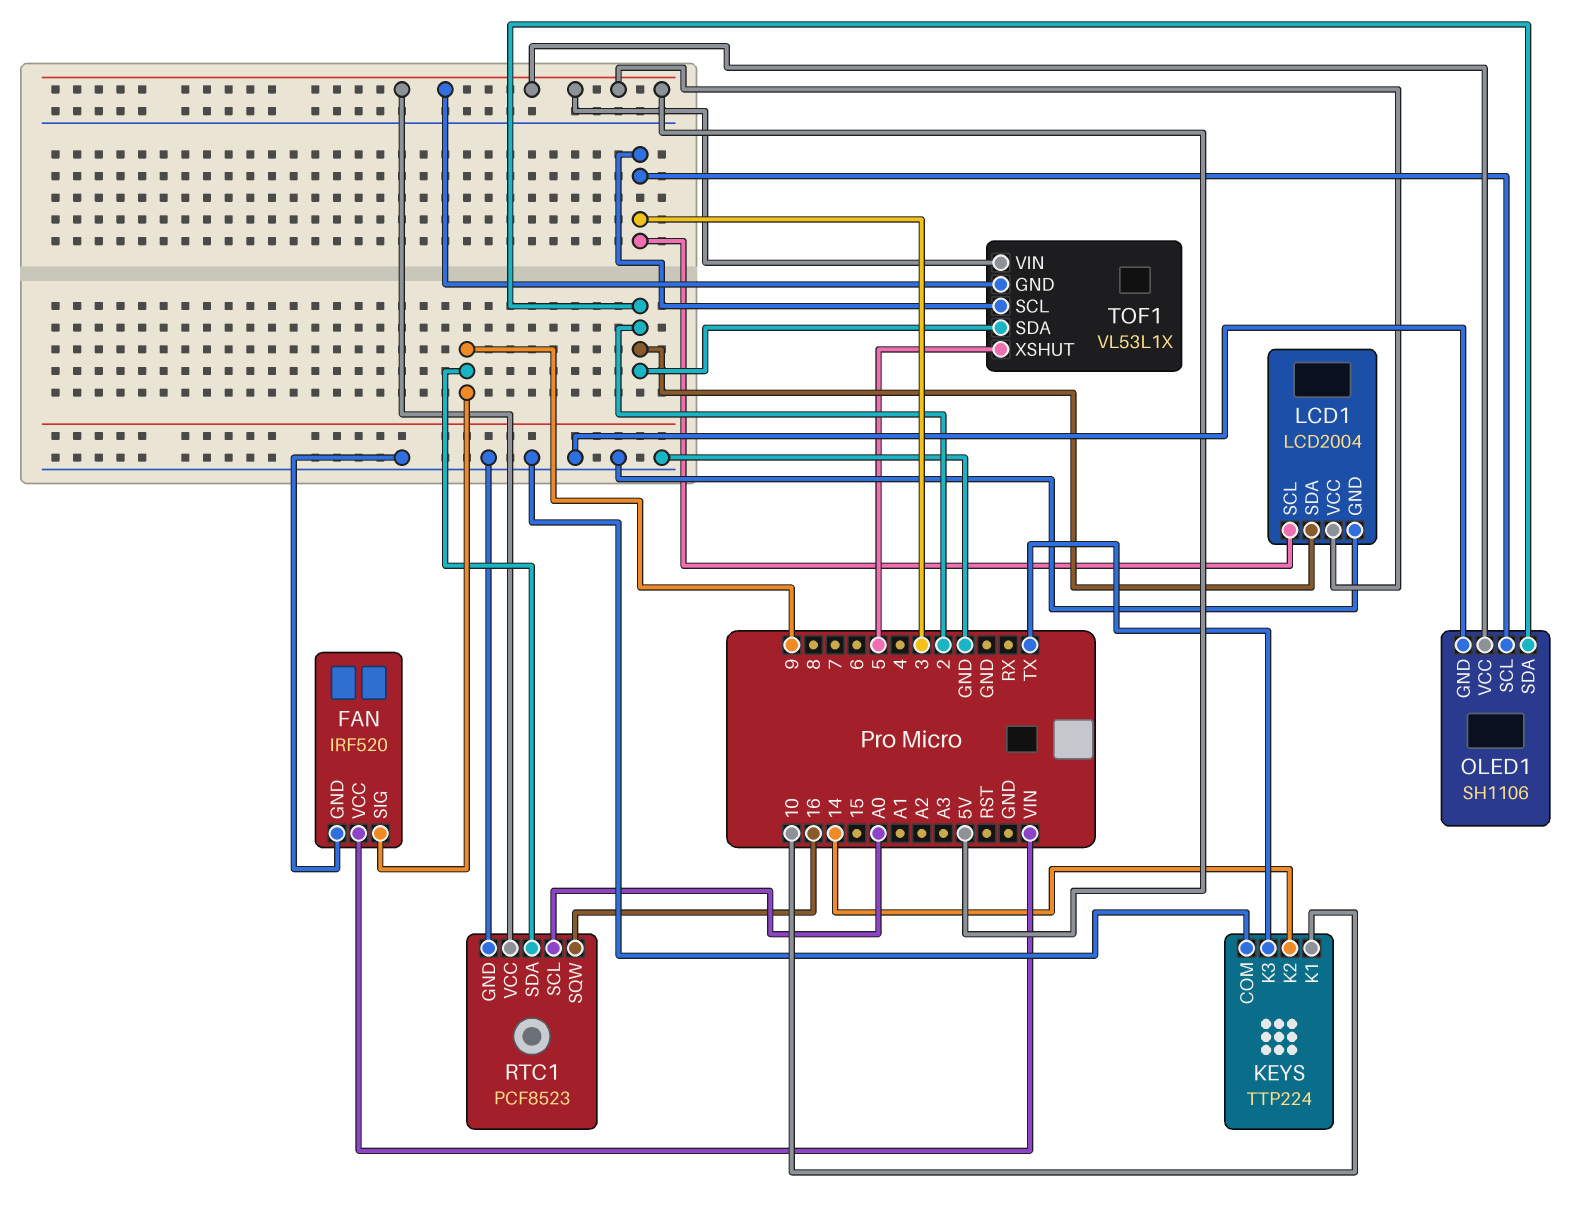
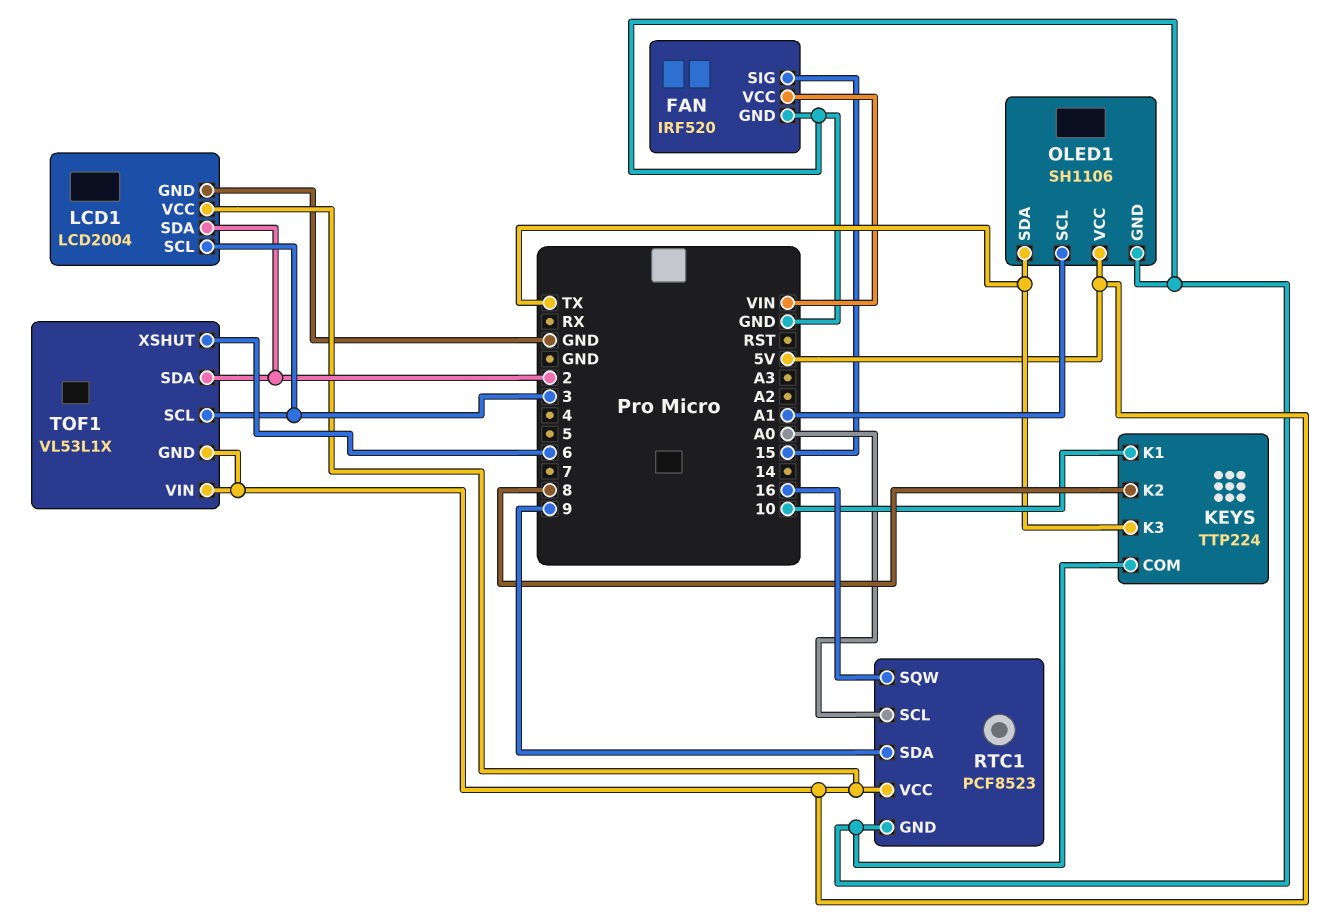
FAN pin SIG: 9 -> 15
KEYS pin K2: 14 -> 8
OLED1 pin SCL: 3 -> A1
OLED1 pin SDA: 2 -> TX
TOF1 pin XSHUT: 5 -> 6

